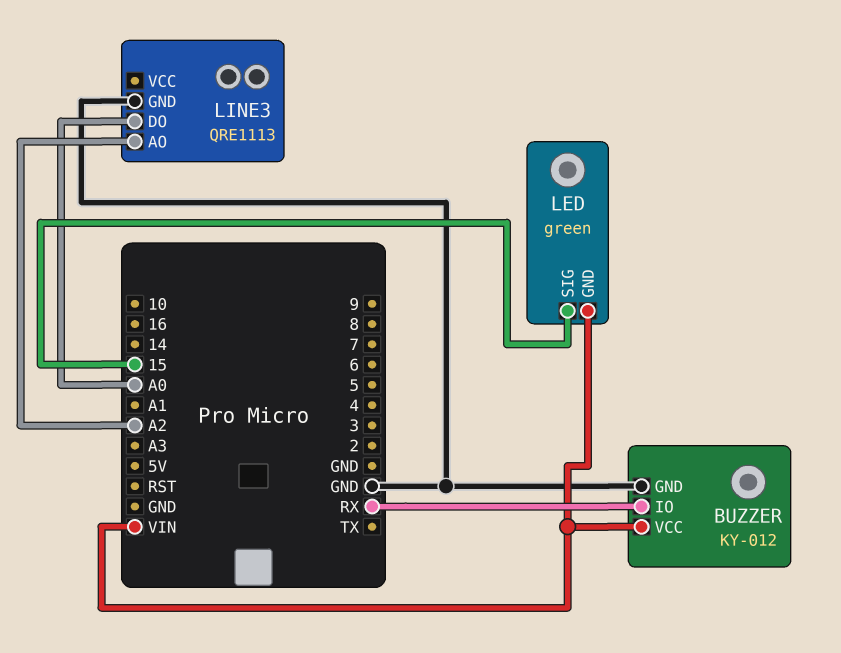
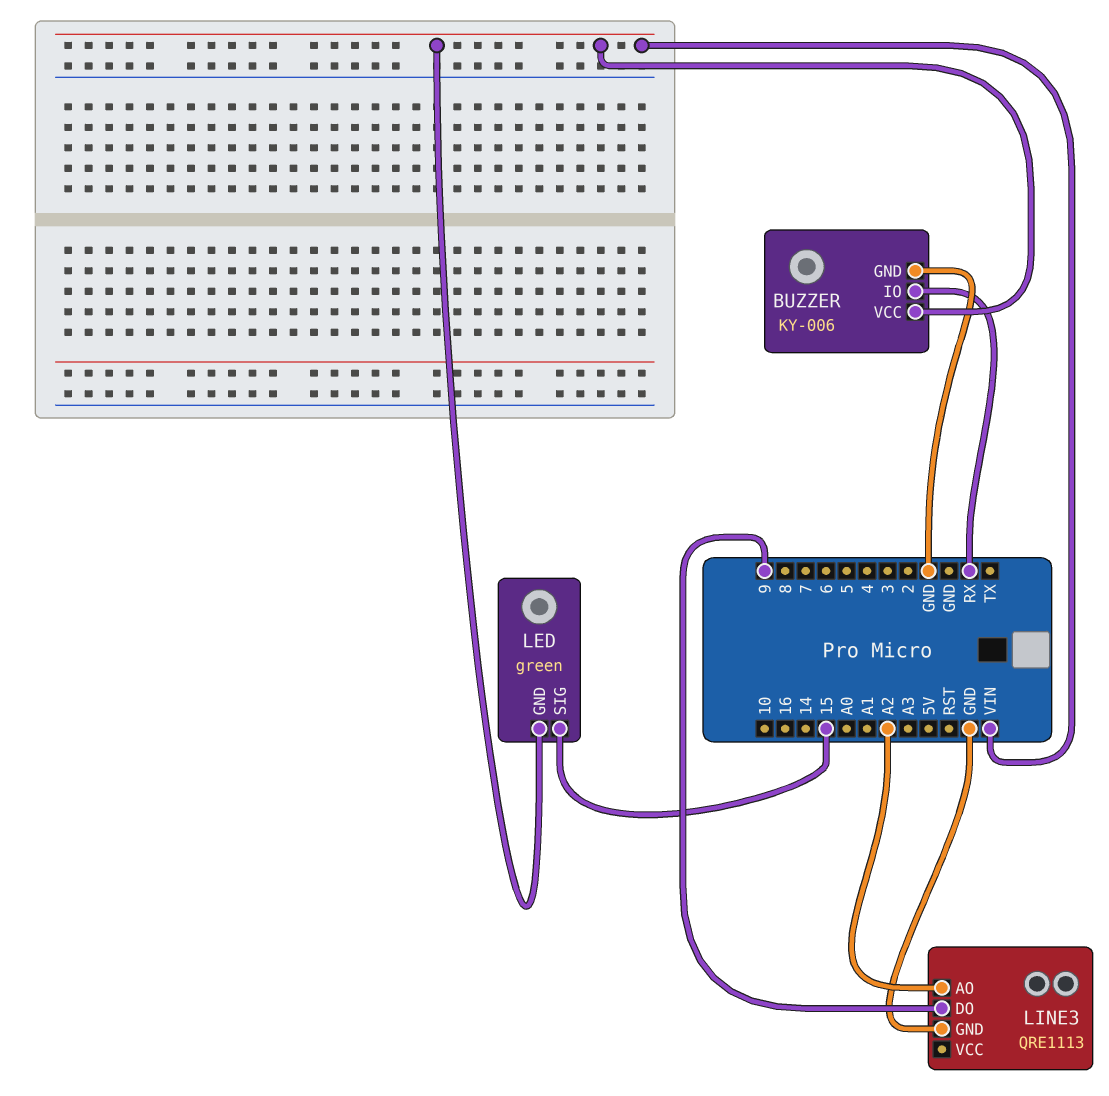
BUZZER: KY-012 -> KY-006
LINE3 pin DO: A0 -> 9

